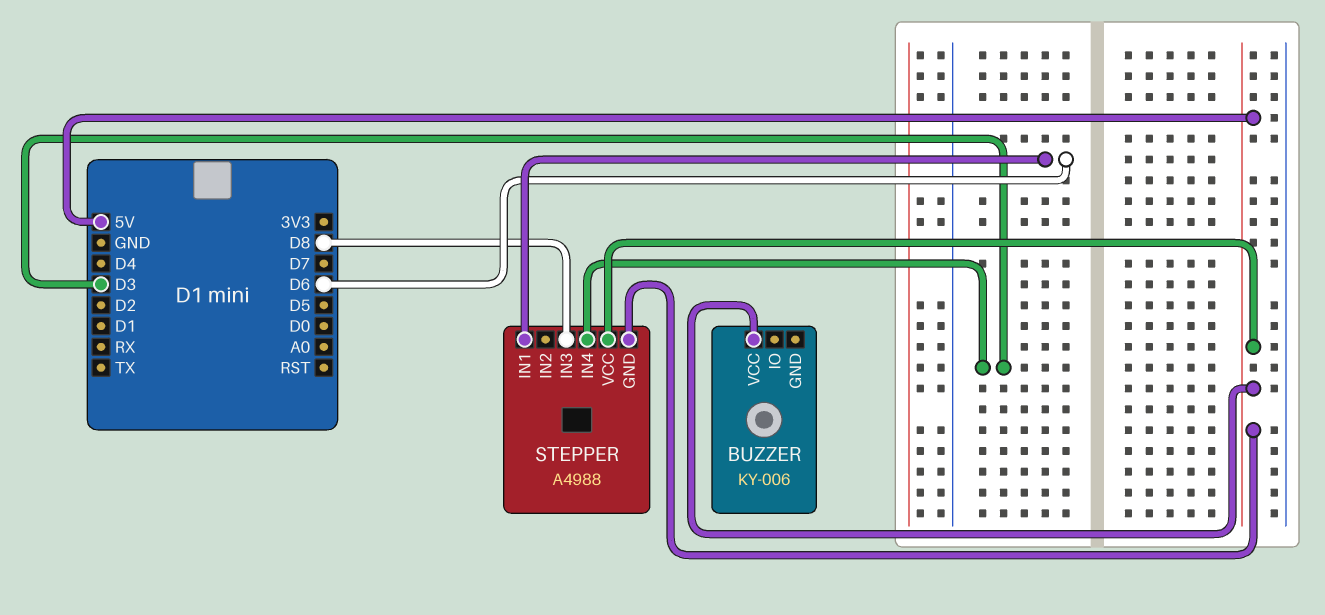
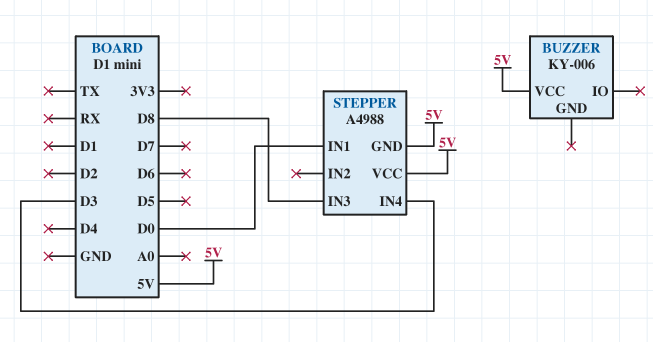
STEPPER pin IN1: D6 -> D0

